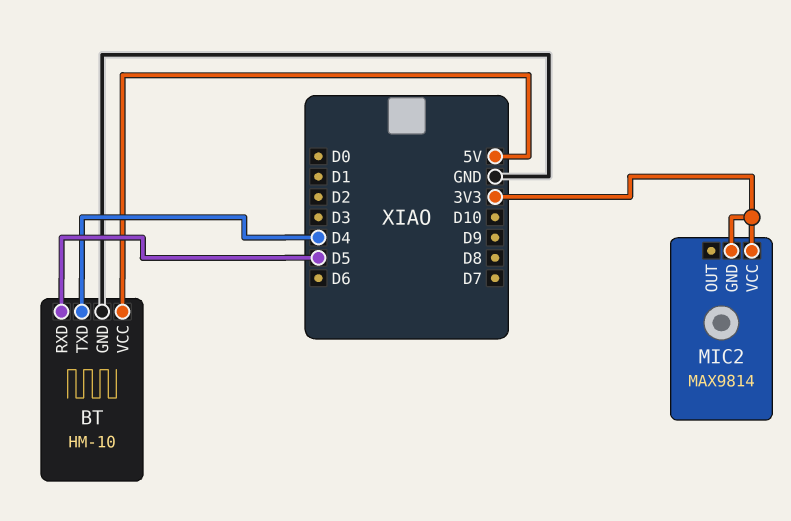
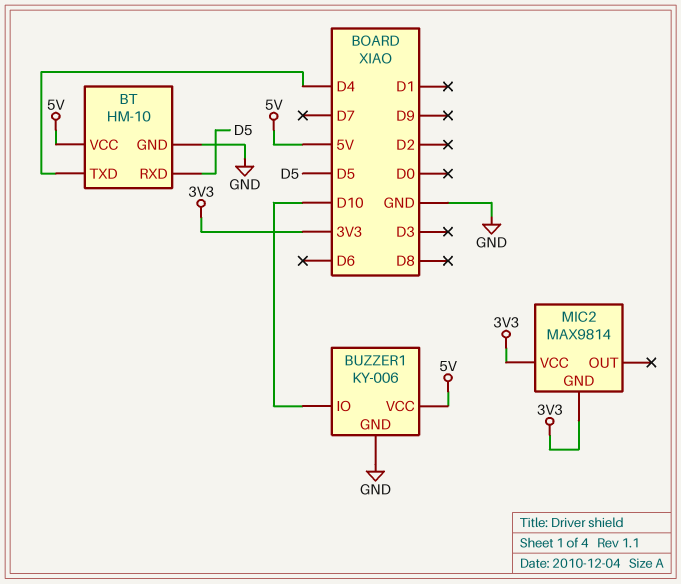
BUZZER1: none -> KY-006
BUZZER1 pin GND: none -> GND
BUZZER1 pin IO: none -> D10
BUZZER1 pin VCC: none -> 5V

